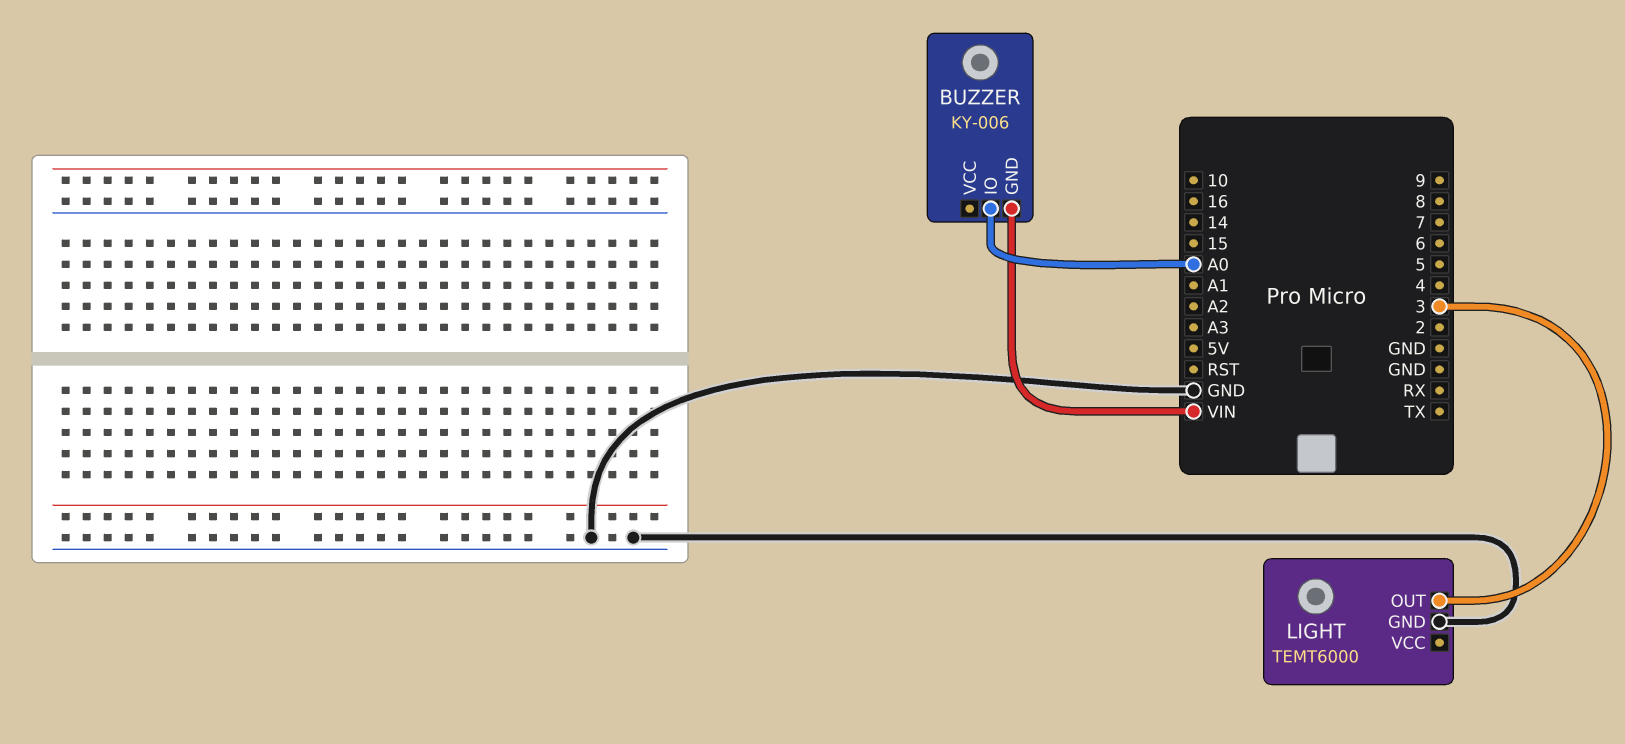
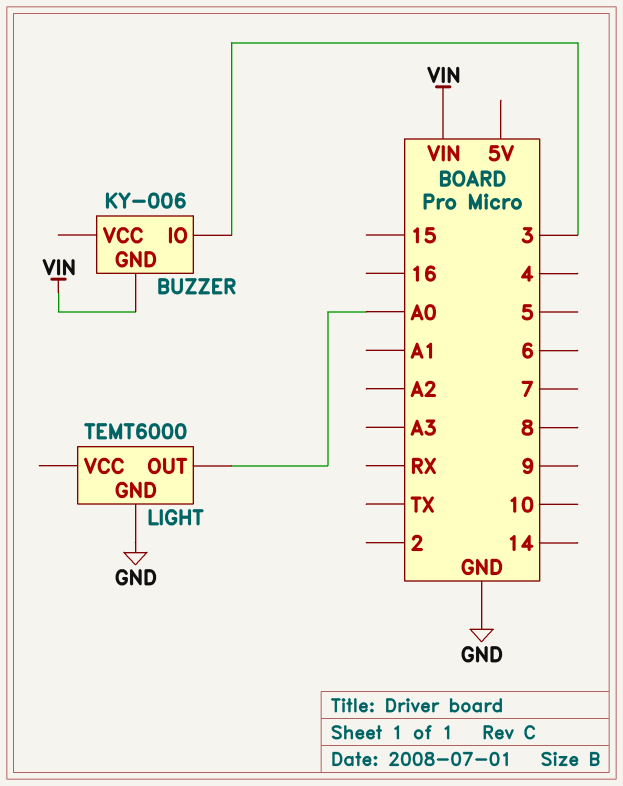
BUZZER pin IO: A0 -> 3
LIGHT pin OUT: 3 -> A0

